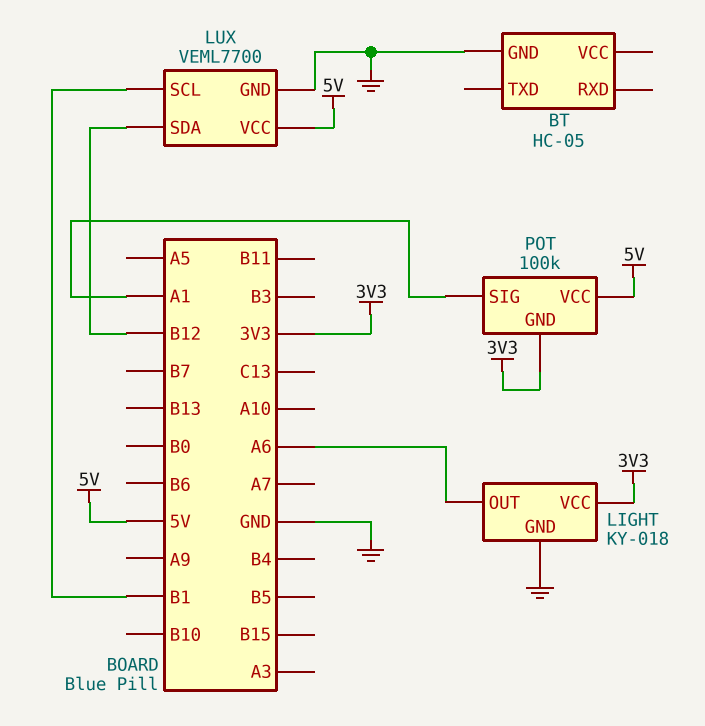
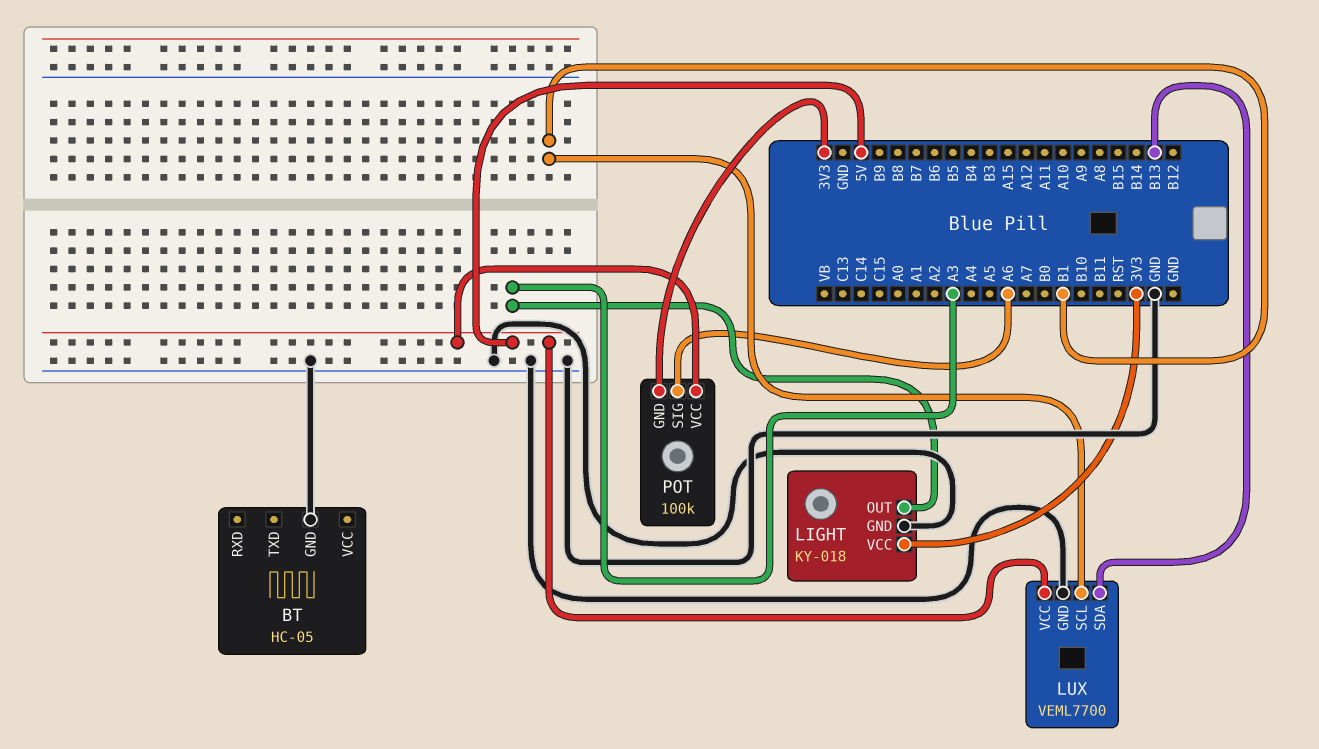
LIGHT pin OUT: A6 -> A3
LUX pin SDA: B12 -> B13
POT pin SIG: A1 -> A6

